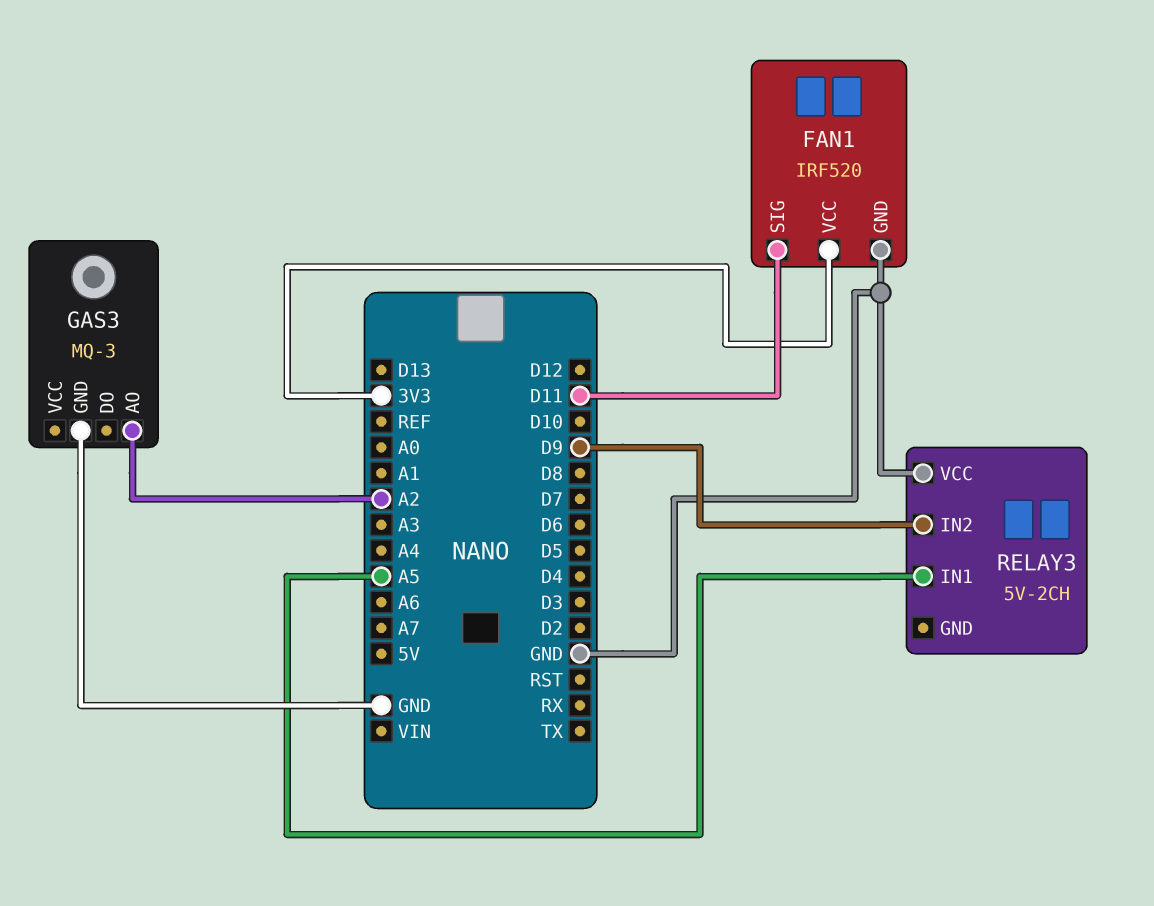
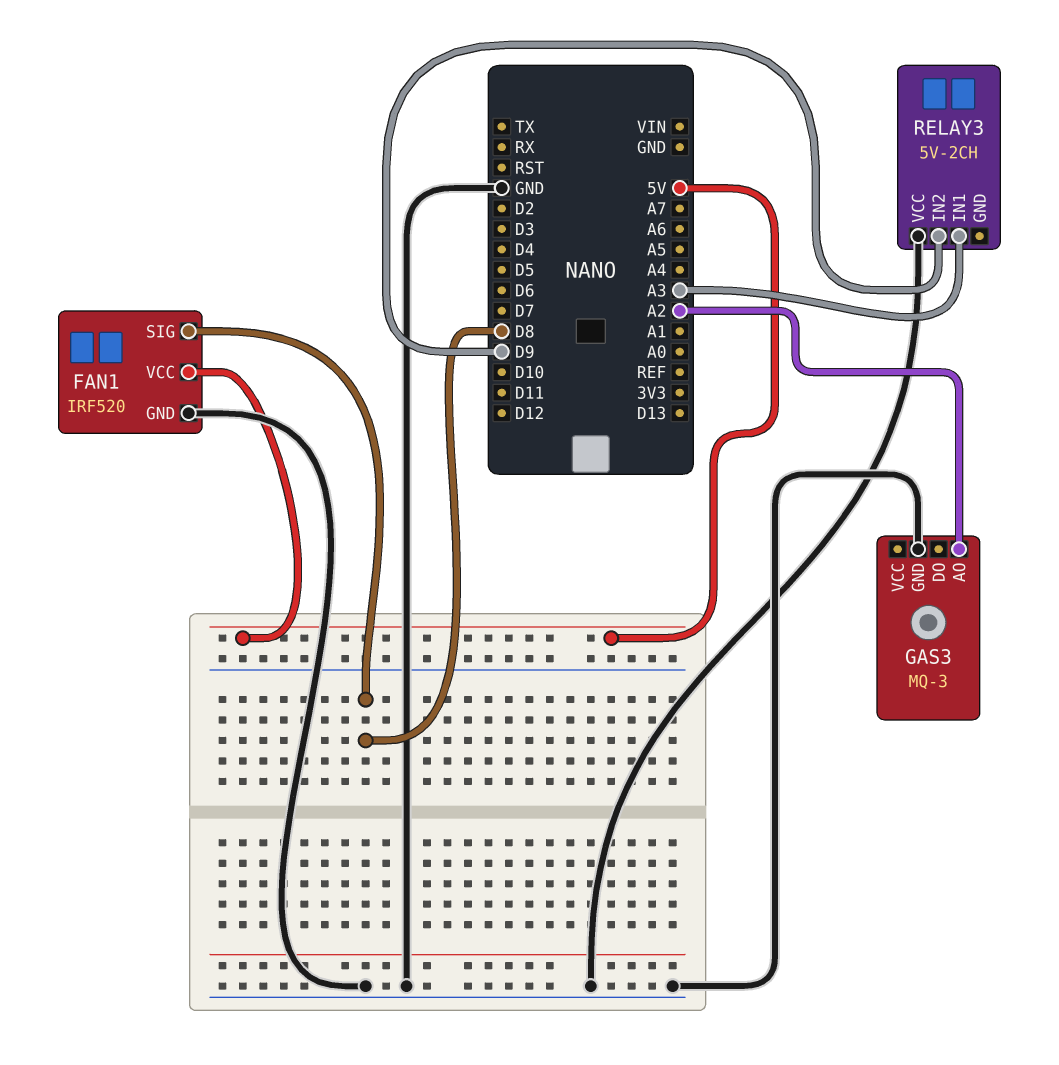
FAN1 pin SIG: D11 -> D8
FAN1 pin VCC: 3V3 -> 5V
RELAY3 pin IN1: A5 -> A3

